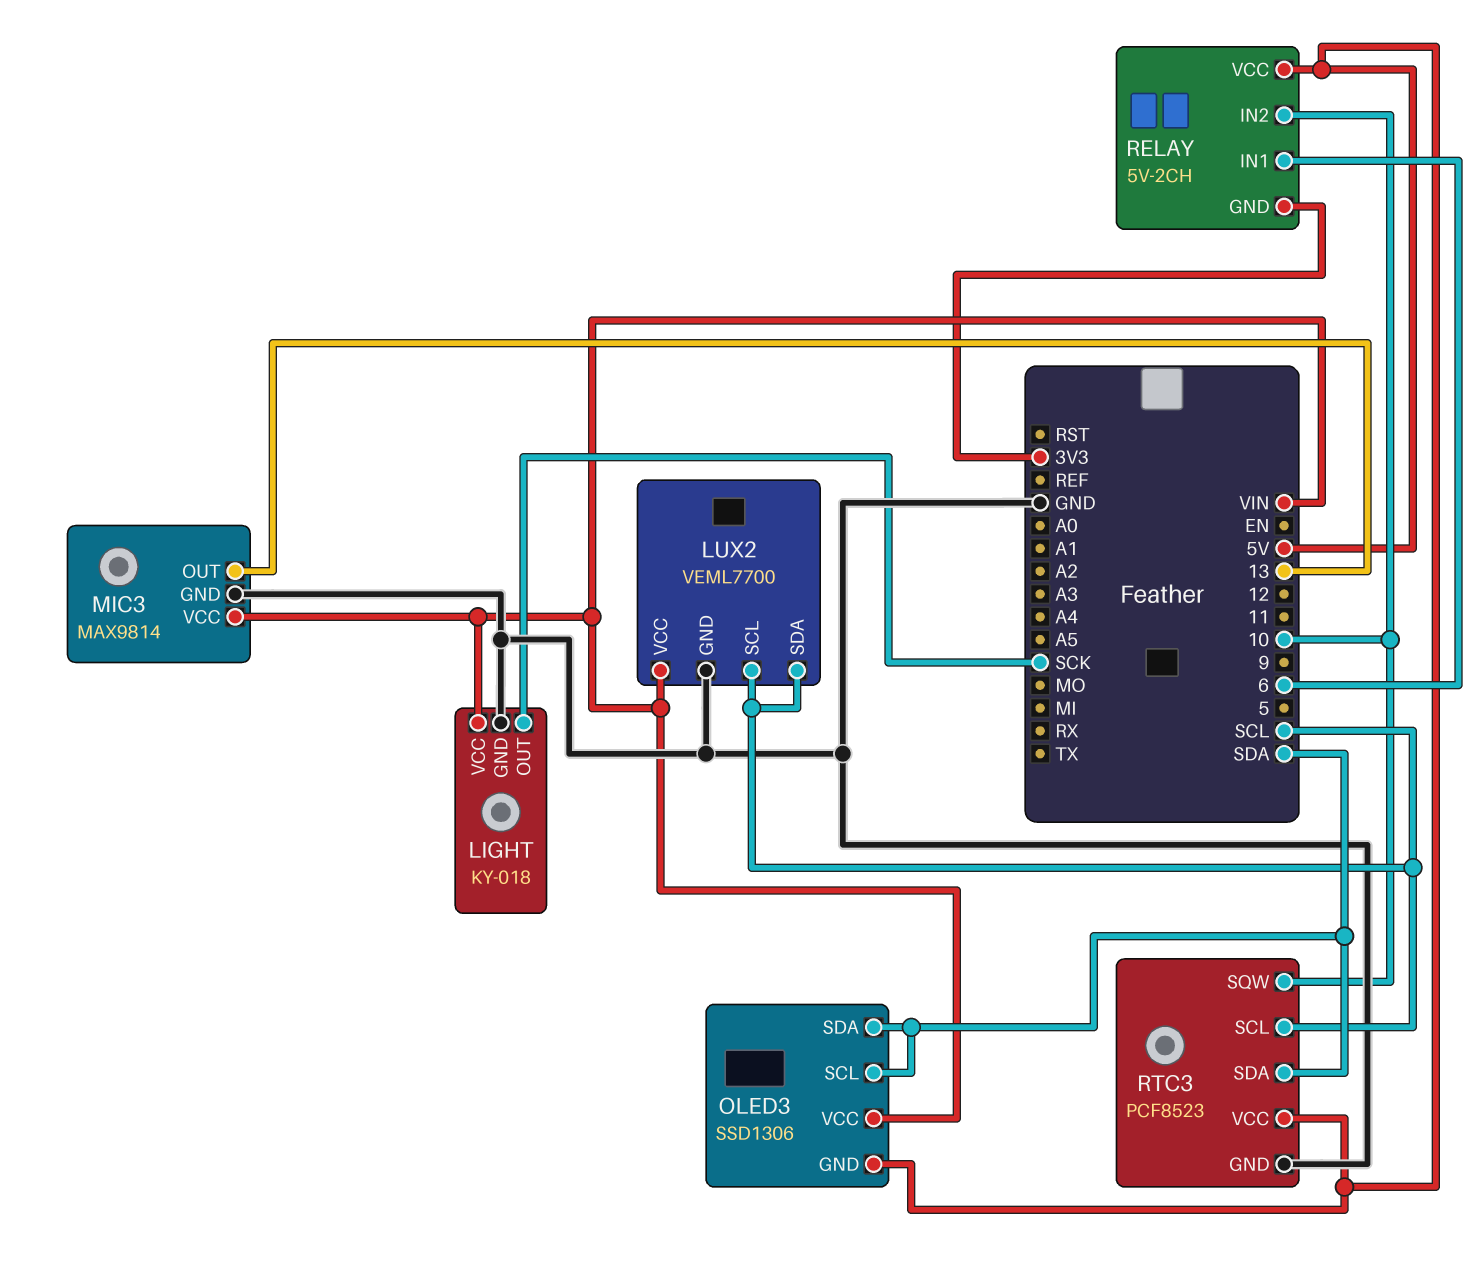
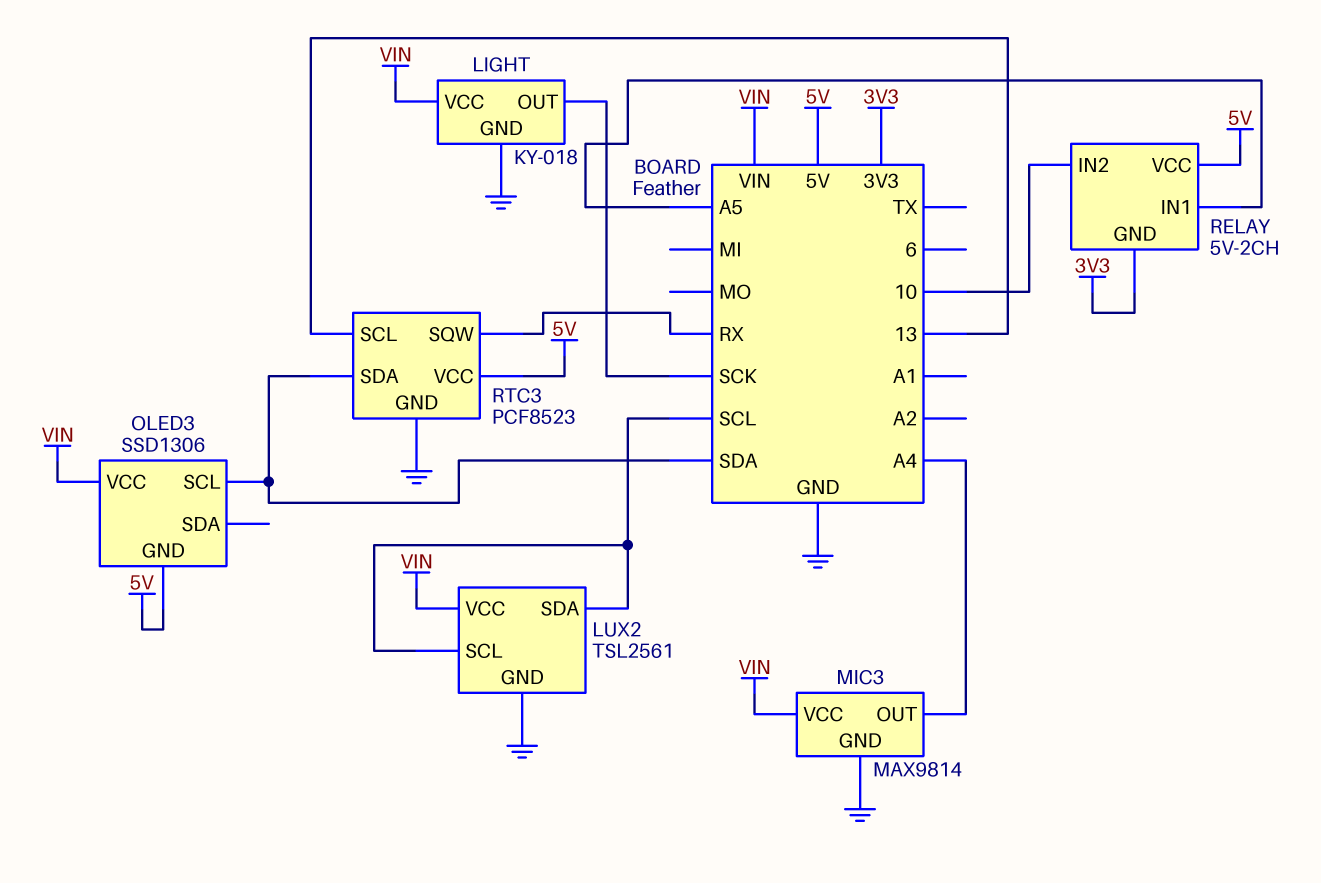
LUX2: VEML7700 -> TSL2561
MIC3 pin OUT: 13 -> A4
OLED3 pin SDA: SDA -> none
RELAY pin IN1: 6 -> A5
RTC3 pin SCL: SCL -> 13
RTC3 pin SQW: 10 -> RX

